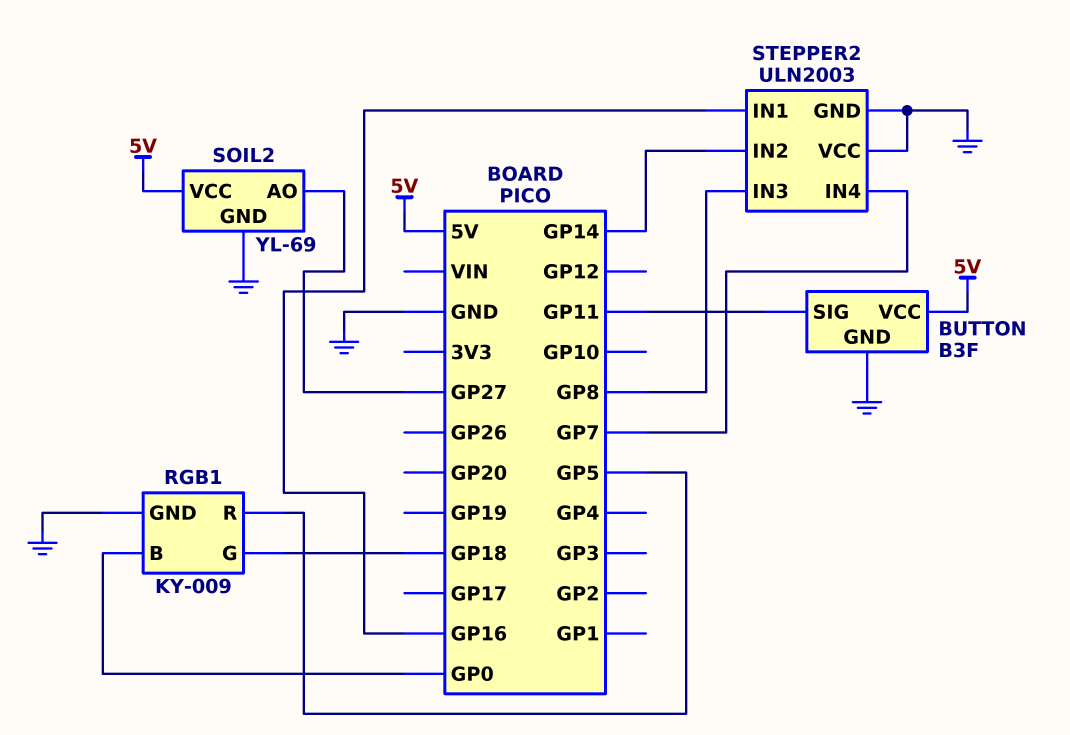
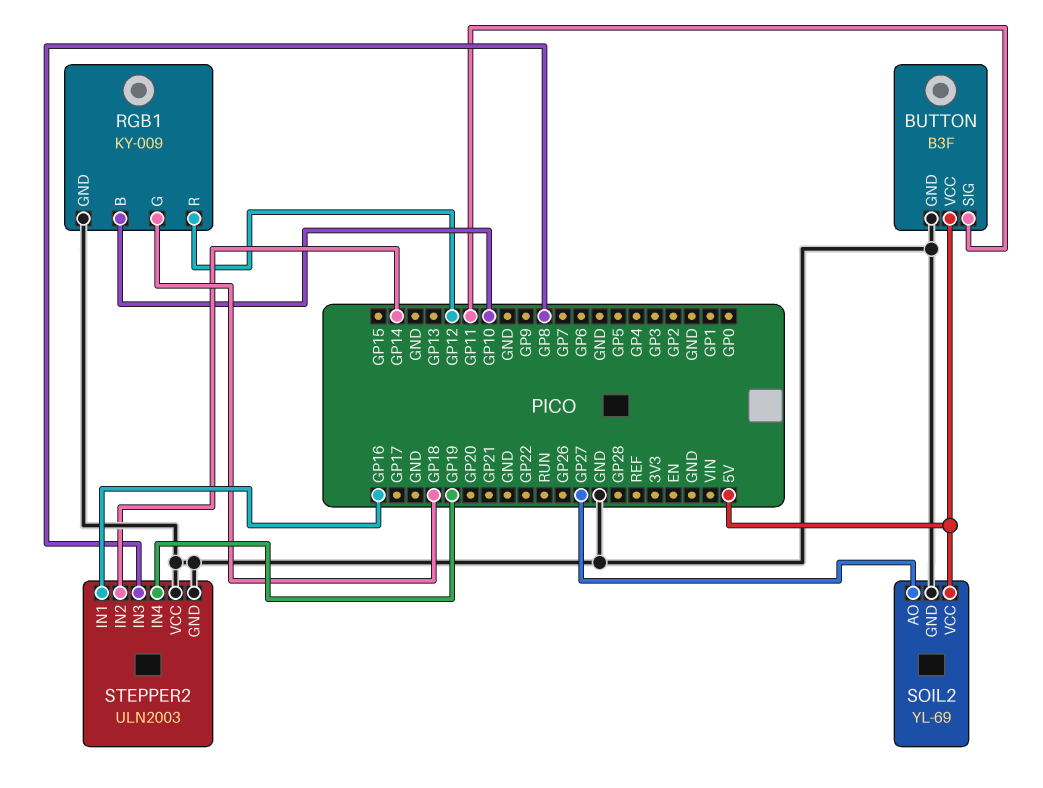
RGB1 pin B: GP0 -> GP10
RGB1 pin R: GP5 -> GP12
STEPPER2 pin IN4: GP7 -> GP19

